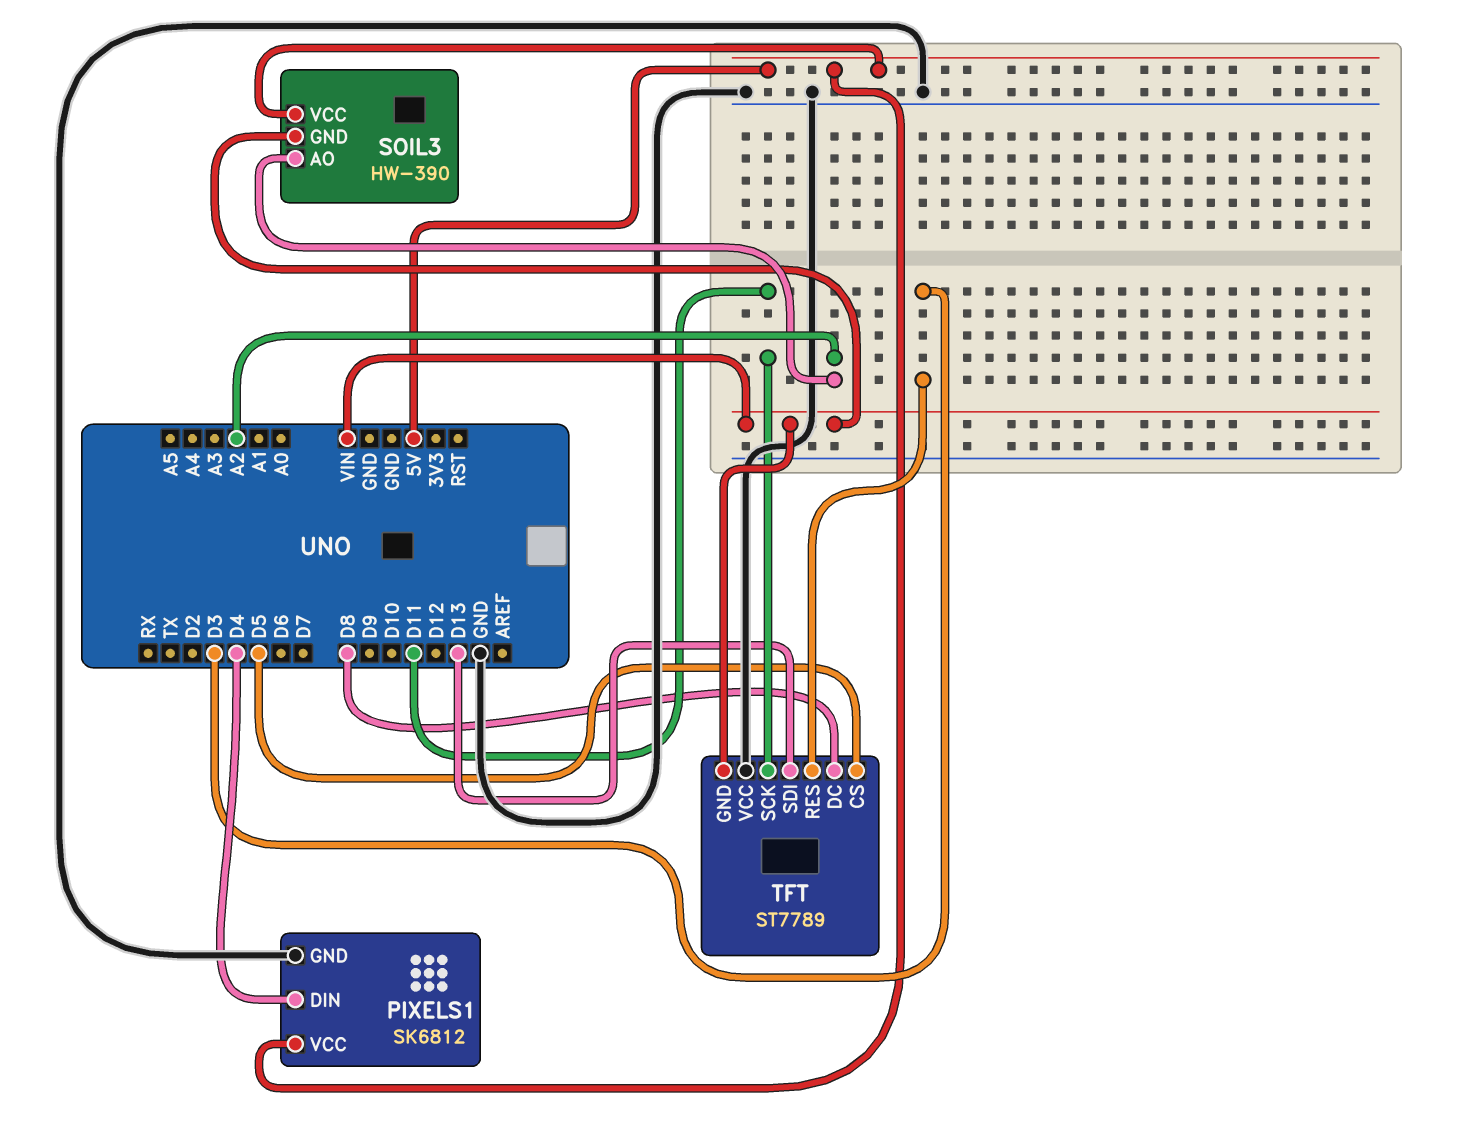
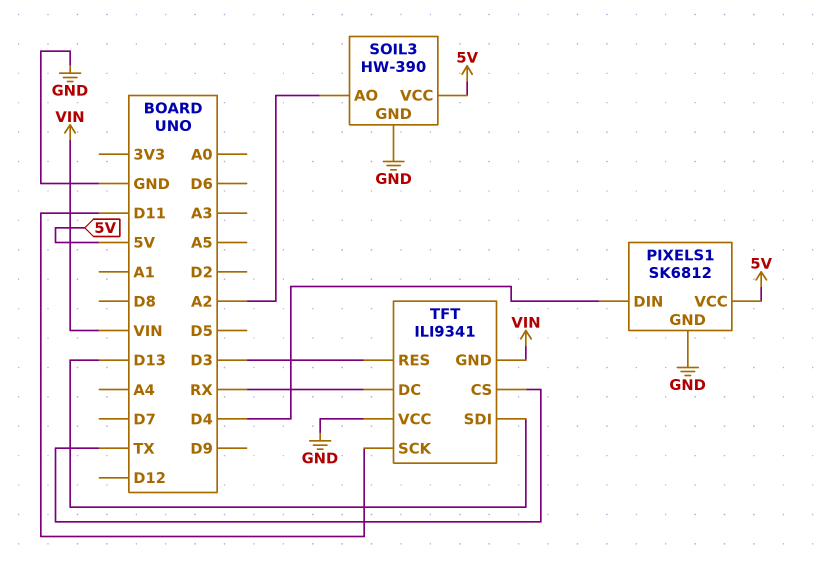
SOIL3 pin GND: VIN -> GND
TFT: ST7789 -> ILI9341
TFT pin CS: D5 -> TX
TFT pin DC: D8 -> RX

